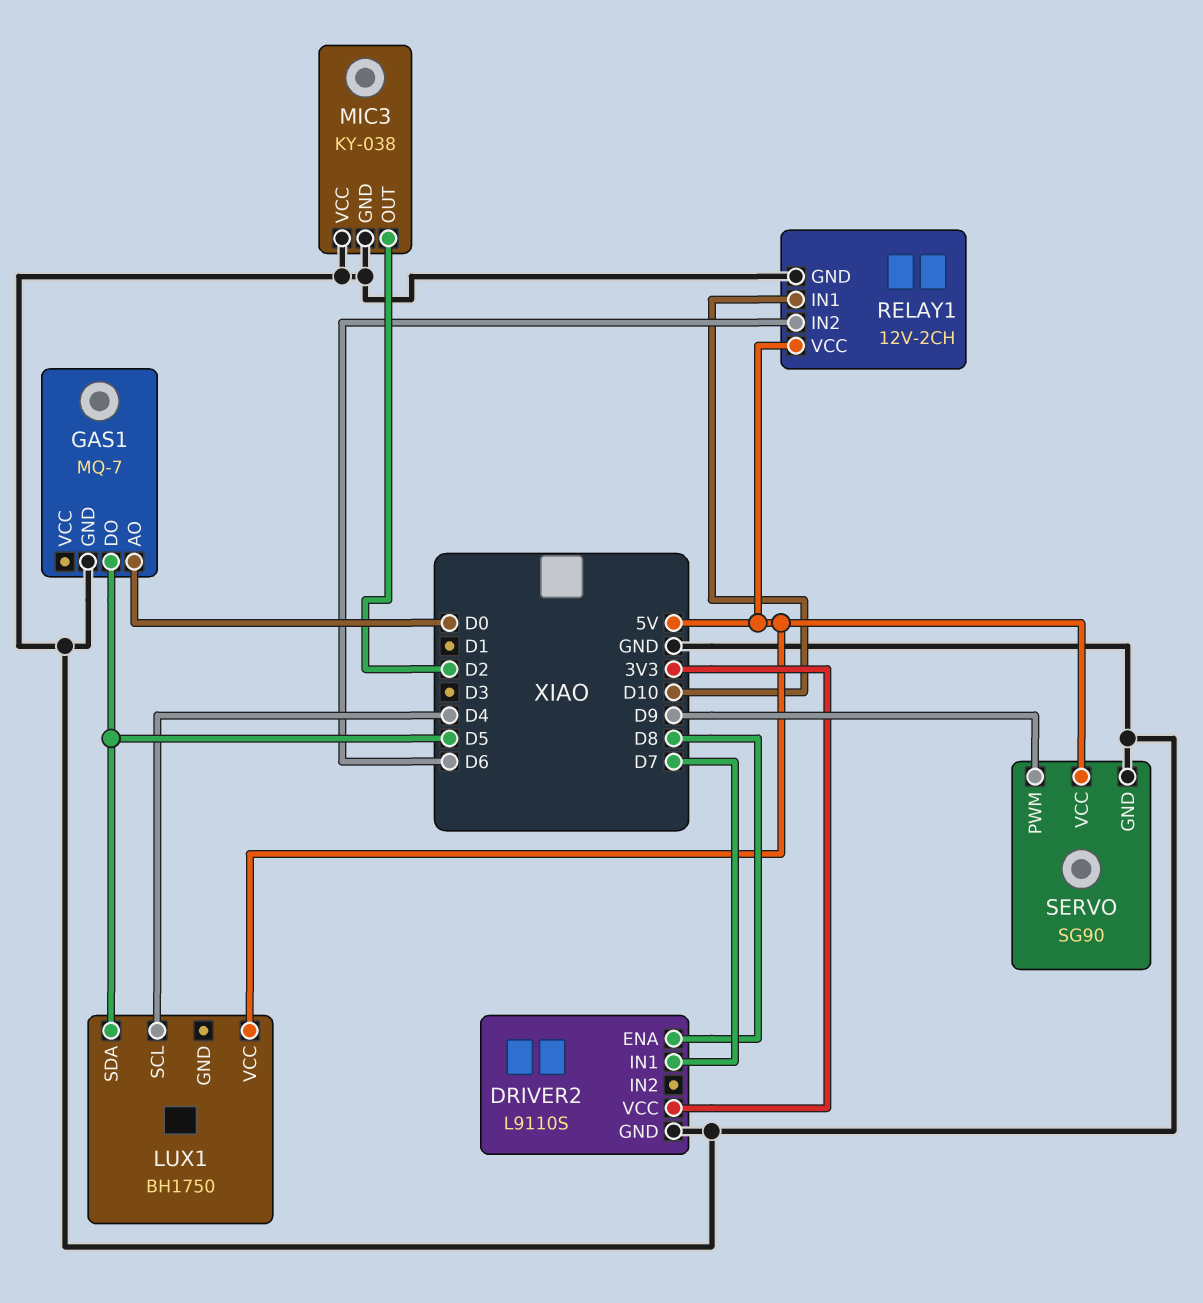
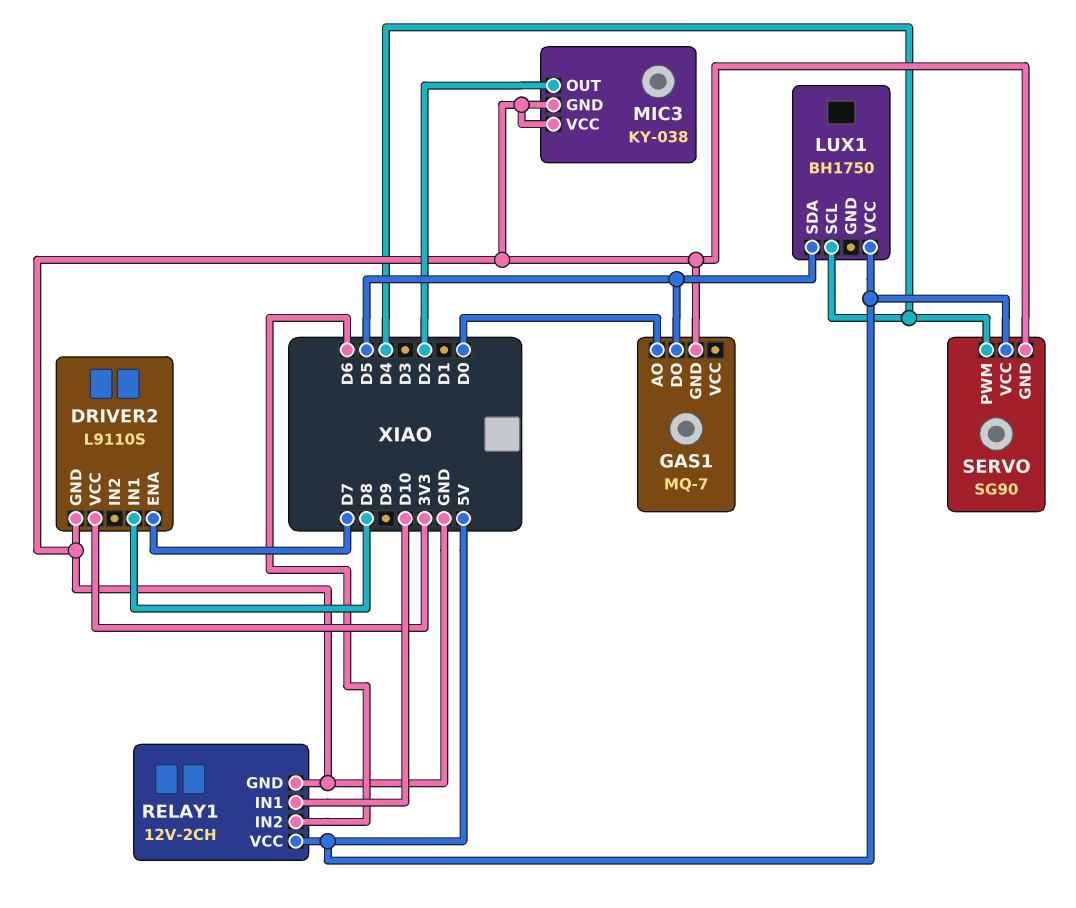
DRIVER2 pin ENA: D8 -> D7
DRIVER2 pin IN1: D7 -> D8
SERVO pin PWM: D9 -> D4

